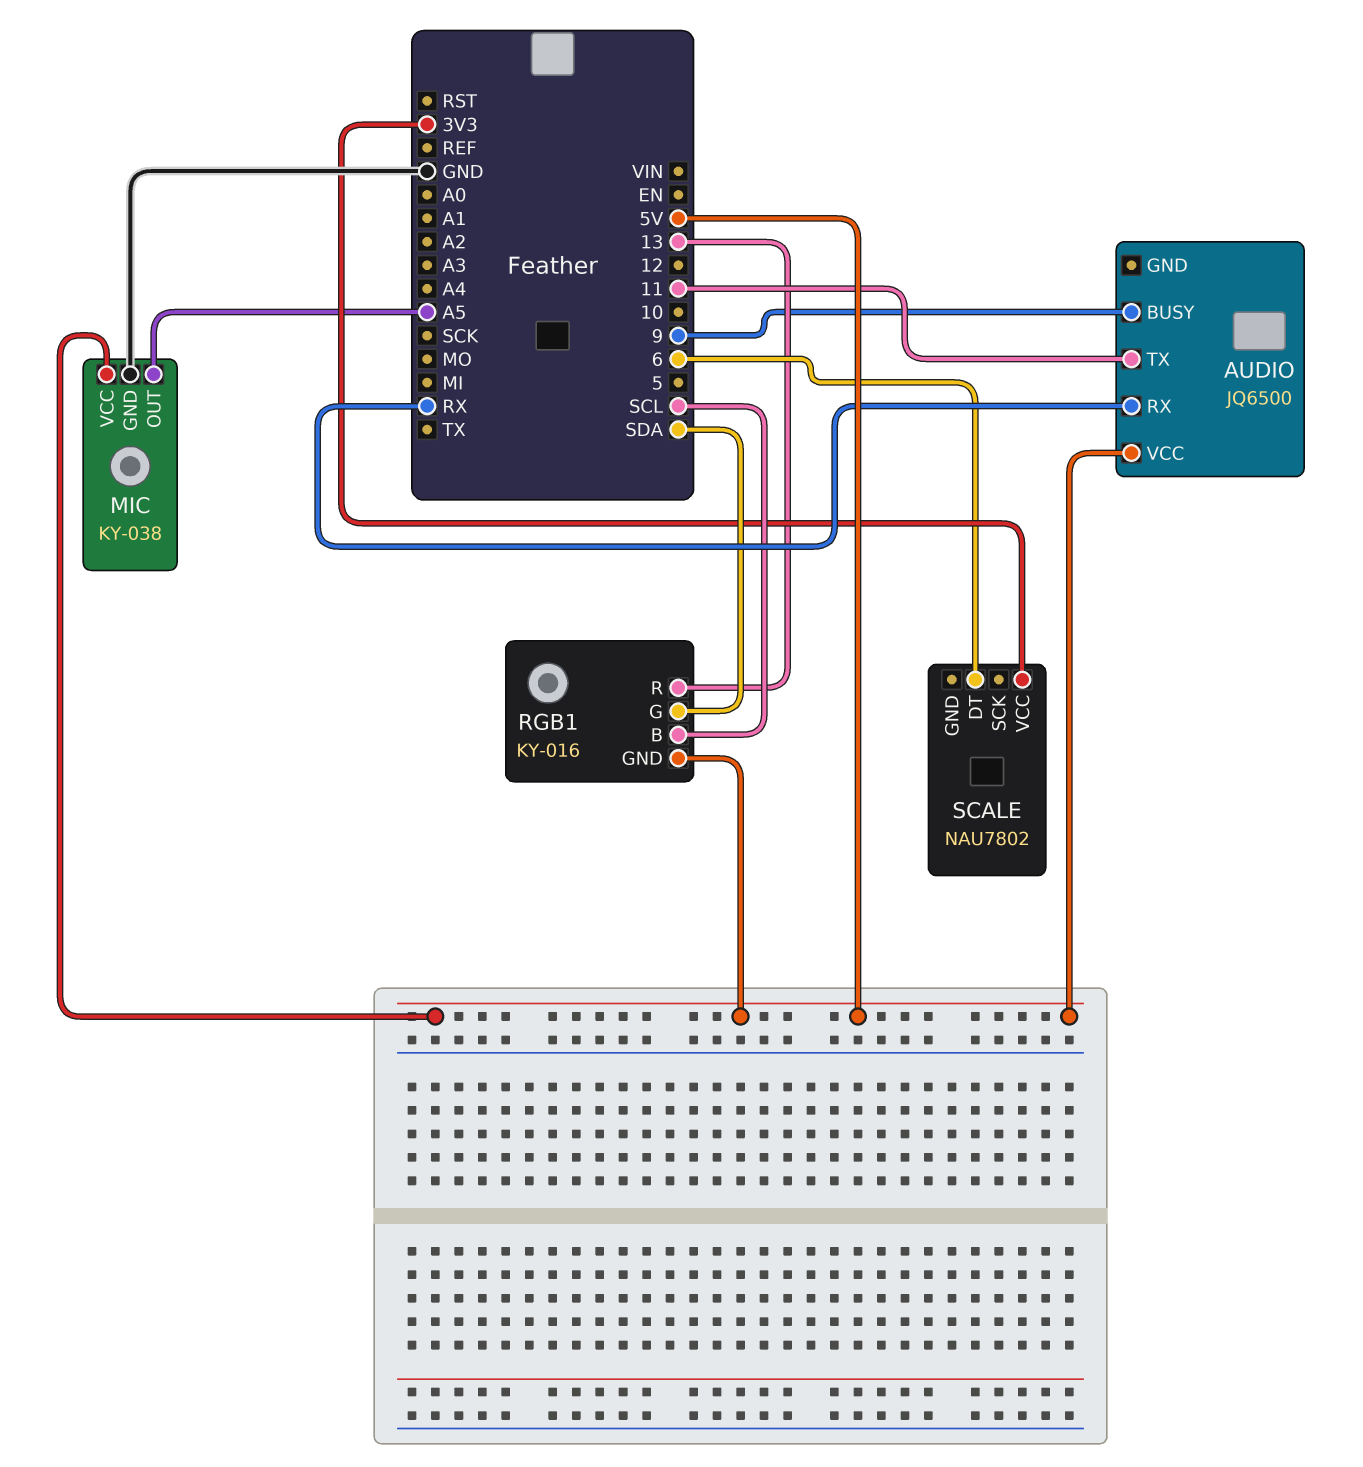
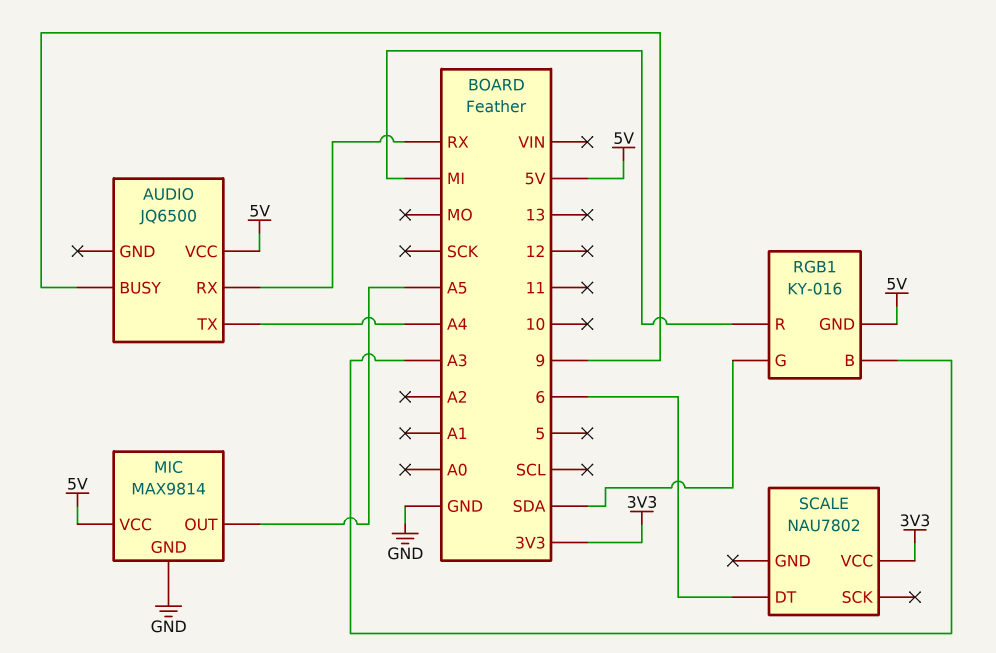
AUDIO pin TX: 11 -> A4
MIC: KY-038 -> MAX9814
RGB1 pin B: SCL -> A3
RGB1 pin R: 13 -> MI

